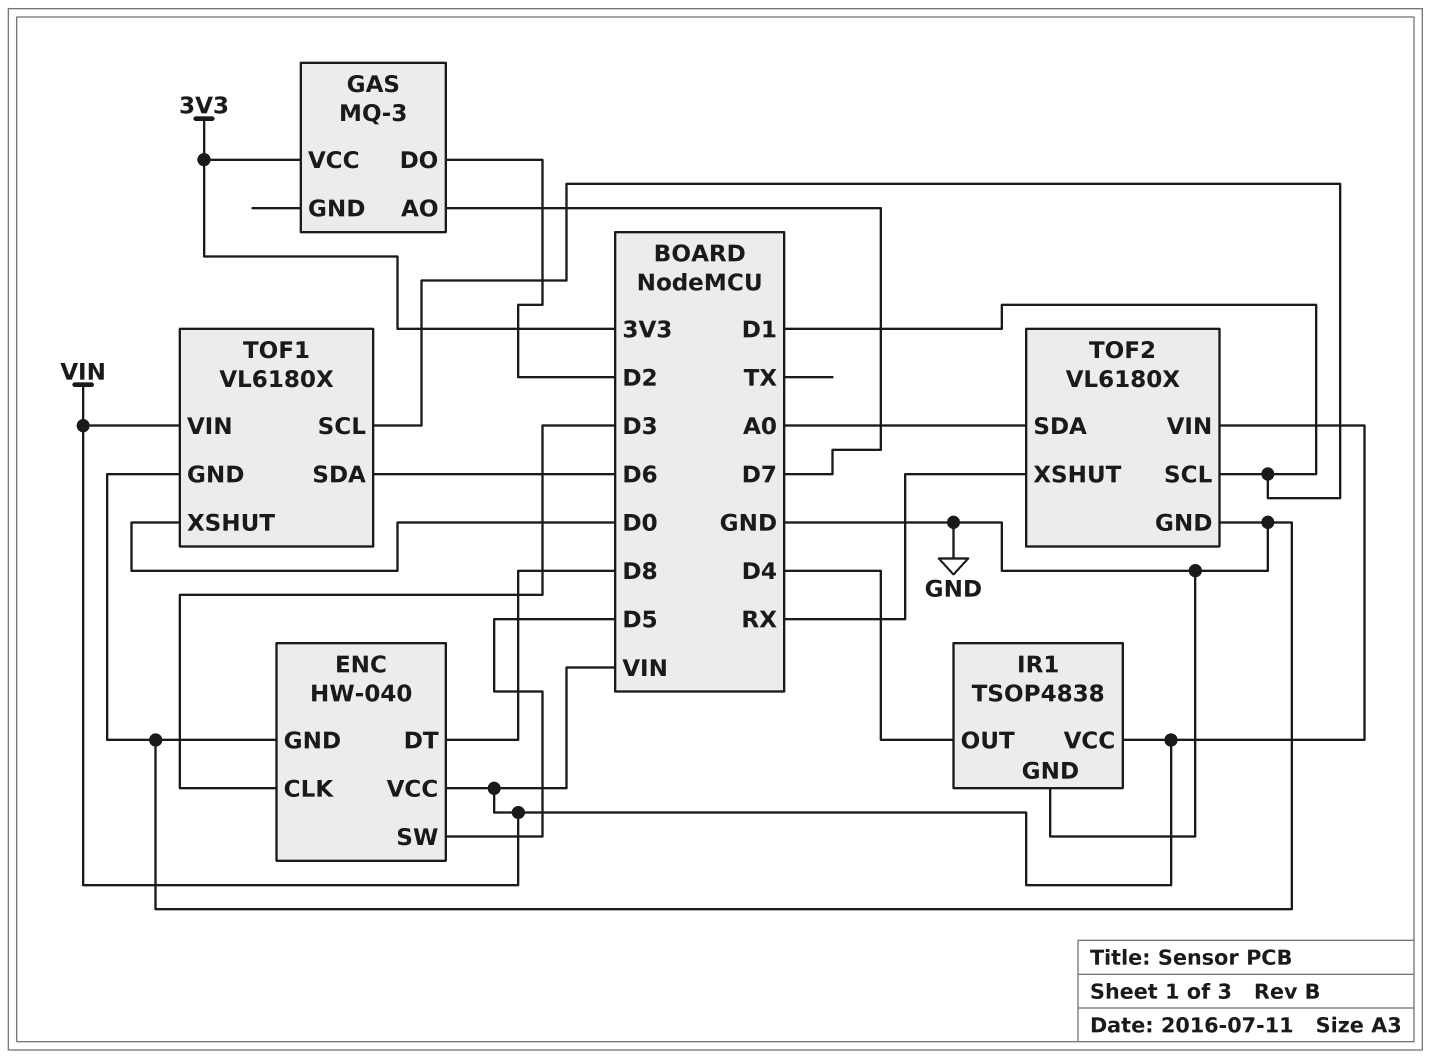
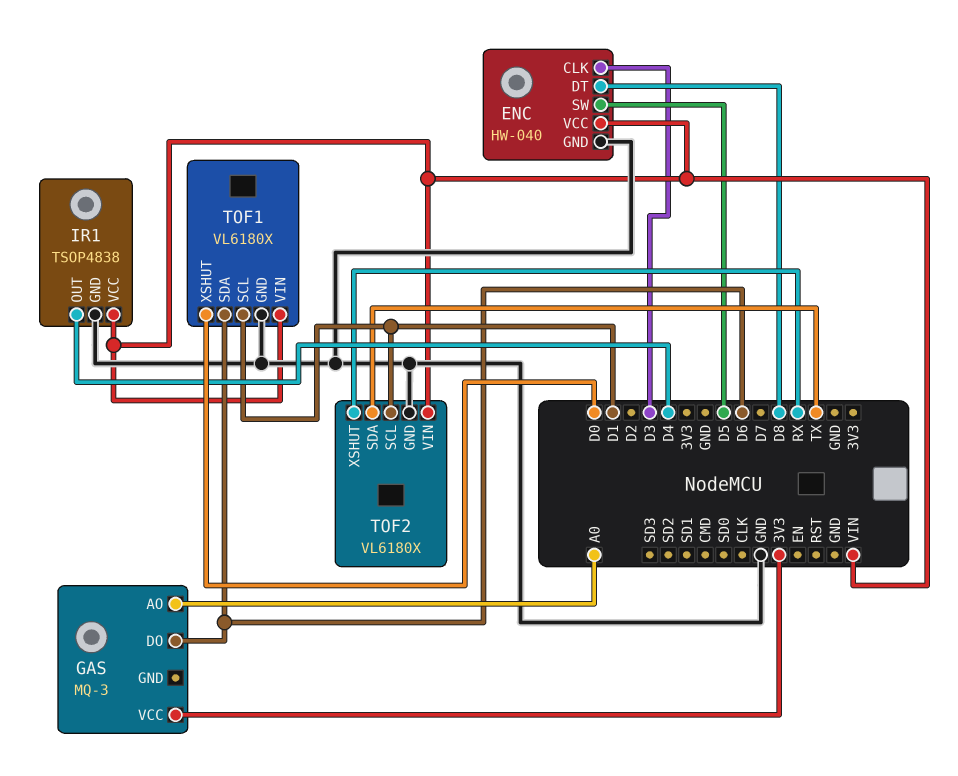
GAS pin AO: D7 -> A0
GAS pin DO: D2 -> D6
TOF2 pin SDA: A0 -> TX

